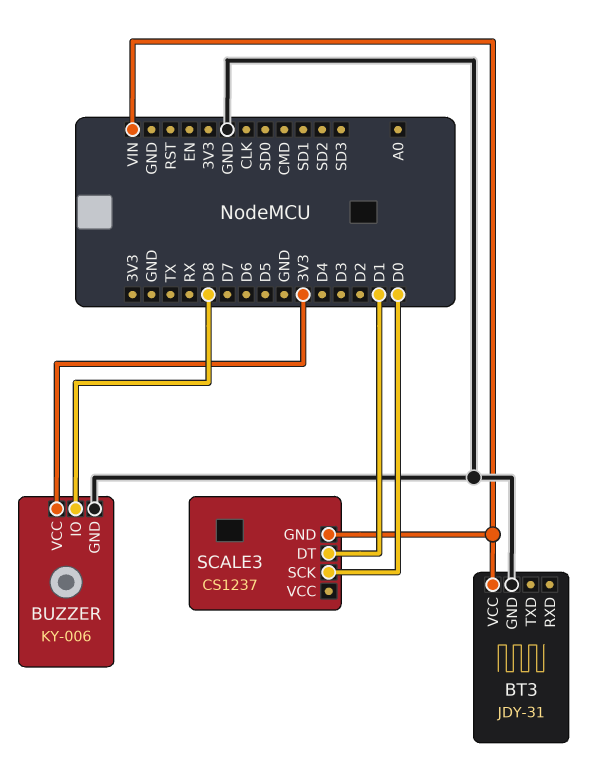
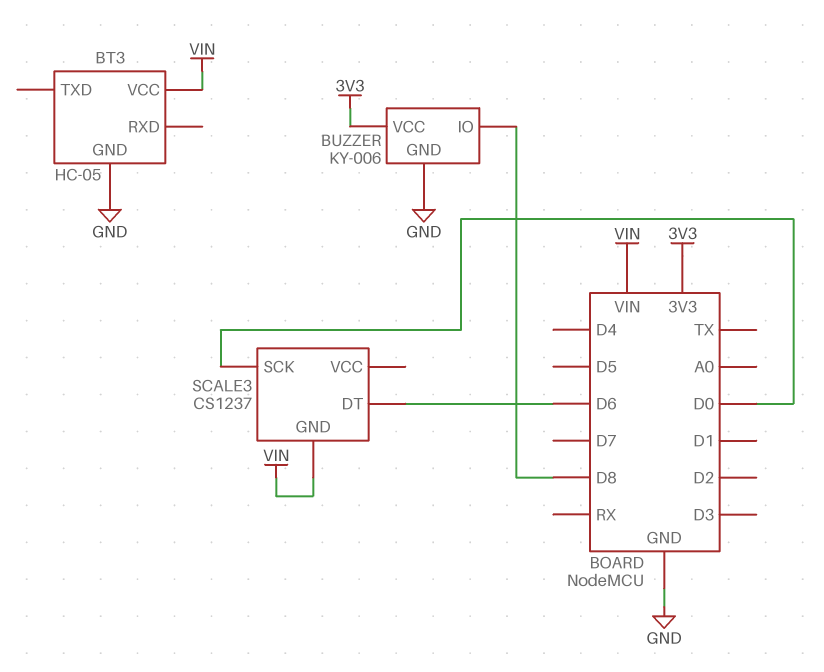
BT3: JDY-31 -> HC-05
SCALE3 pin DT: D1 -> D6

